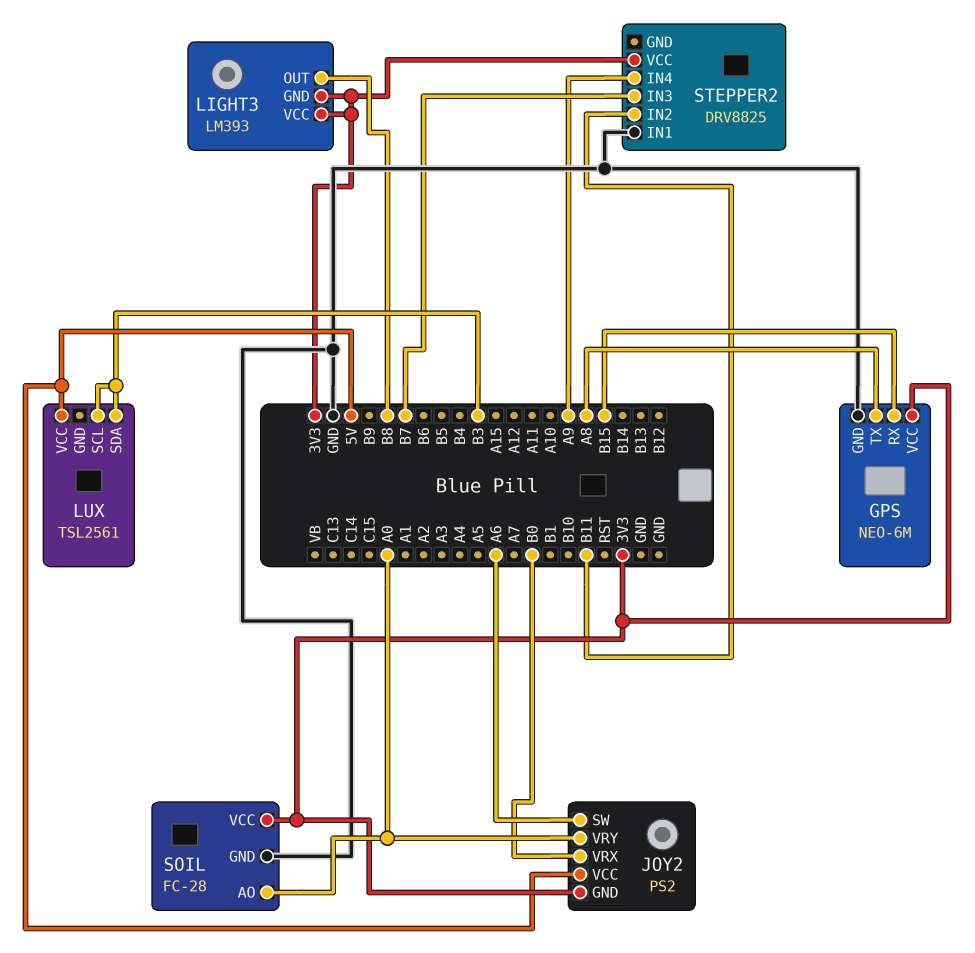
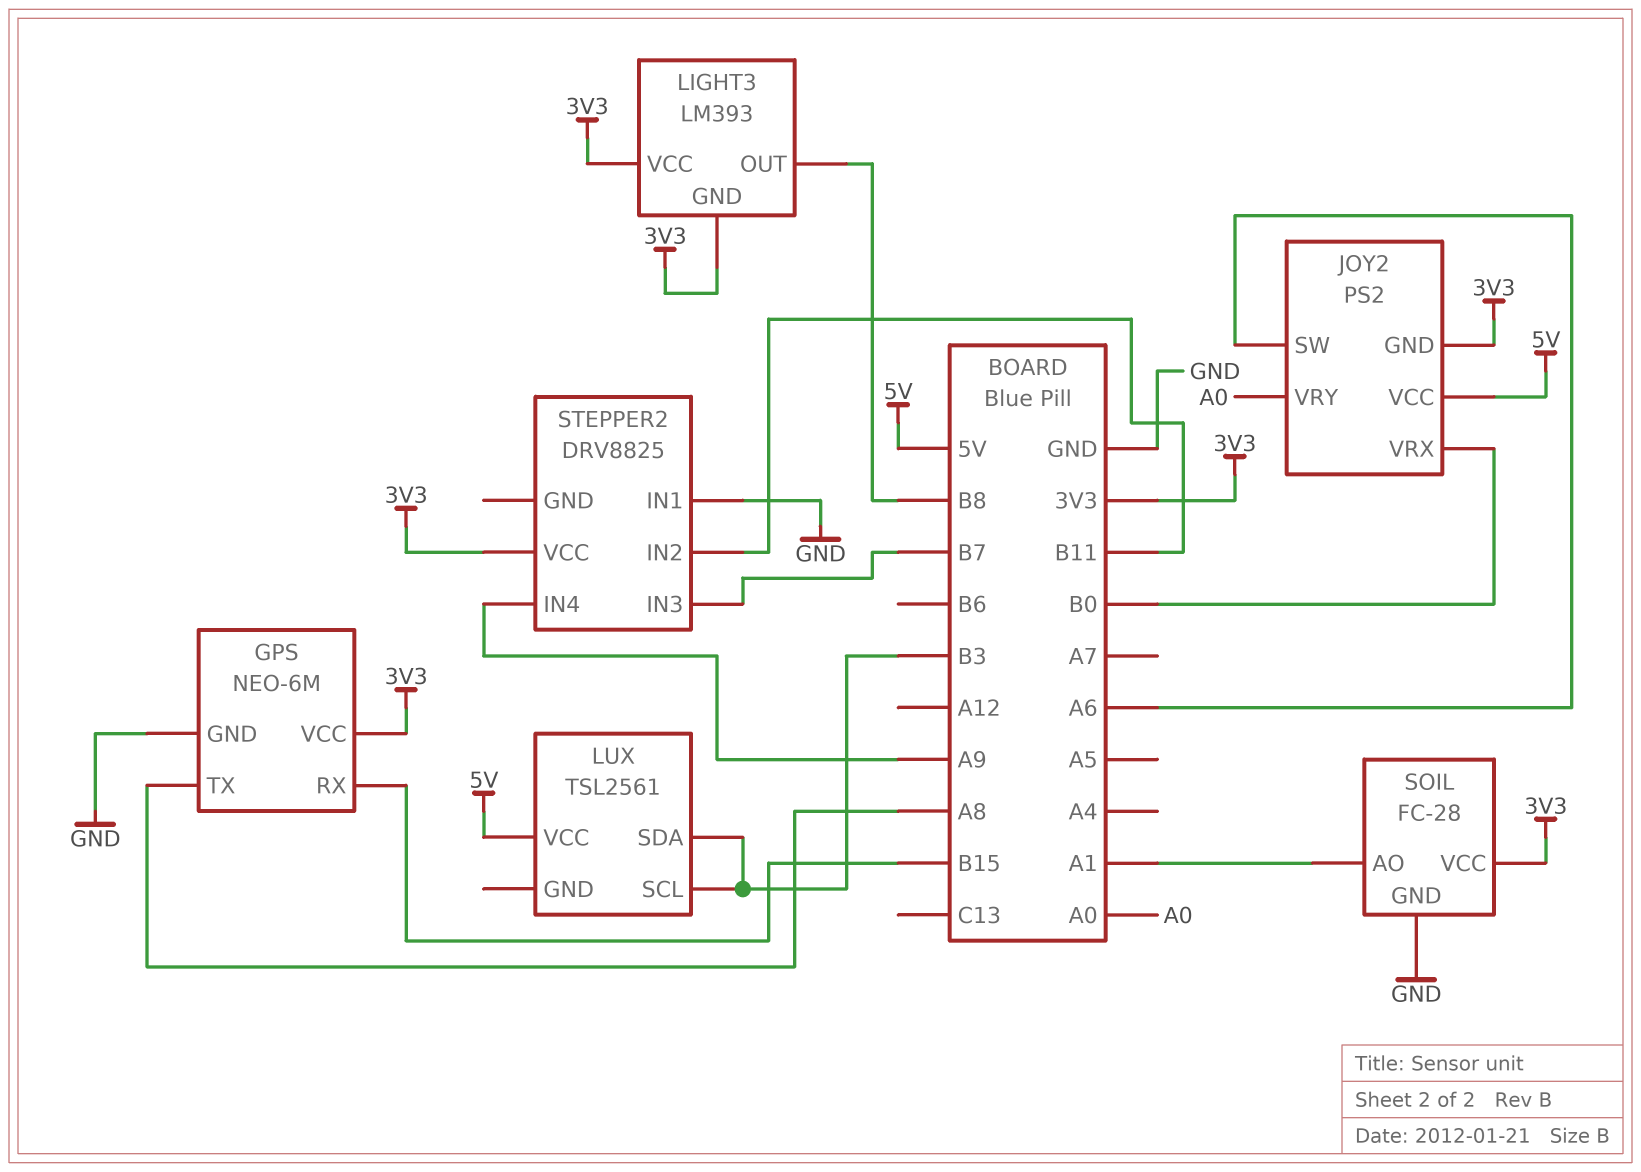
SOIL pin AO: A0 -> A1

